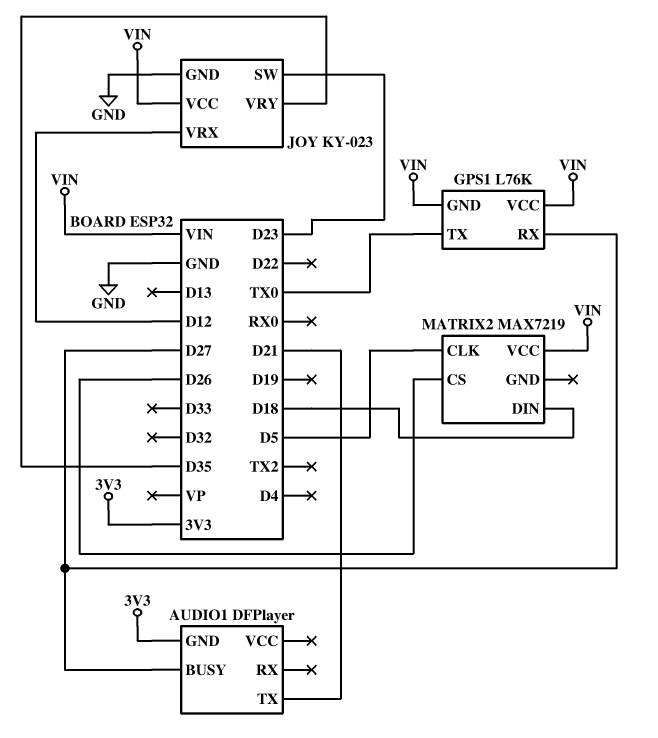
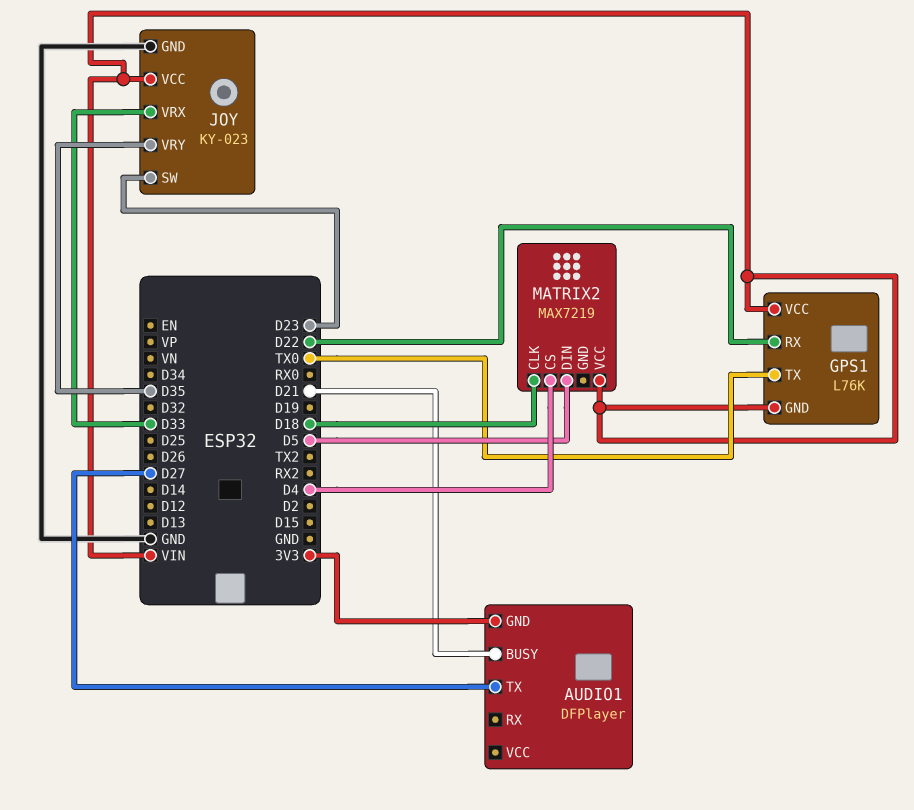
AUDIO1 pin BUSY: D27 -> D21
AUDIO1 pin TX: D21 -> D27
GPS1 pin RX: D27 -> D22
JOY pin VRX: D12 -> D33
MATRIX2 pin CLK: D5 -> D18
MATRIX2 pin CS: D26 -> D4
MATRIX2 pin DIN: D18 -> D5

